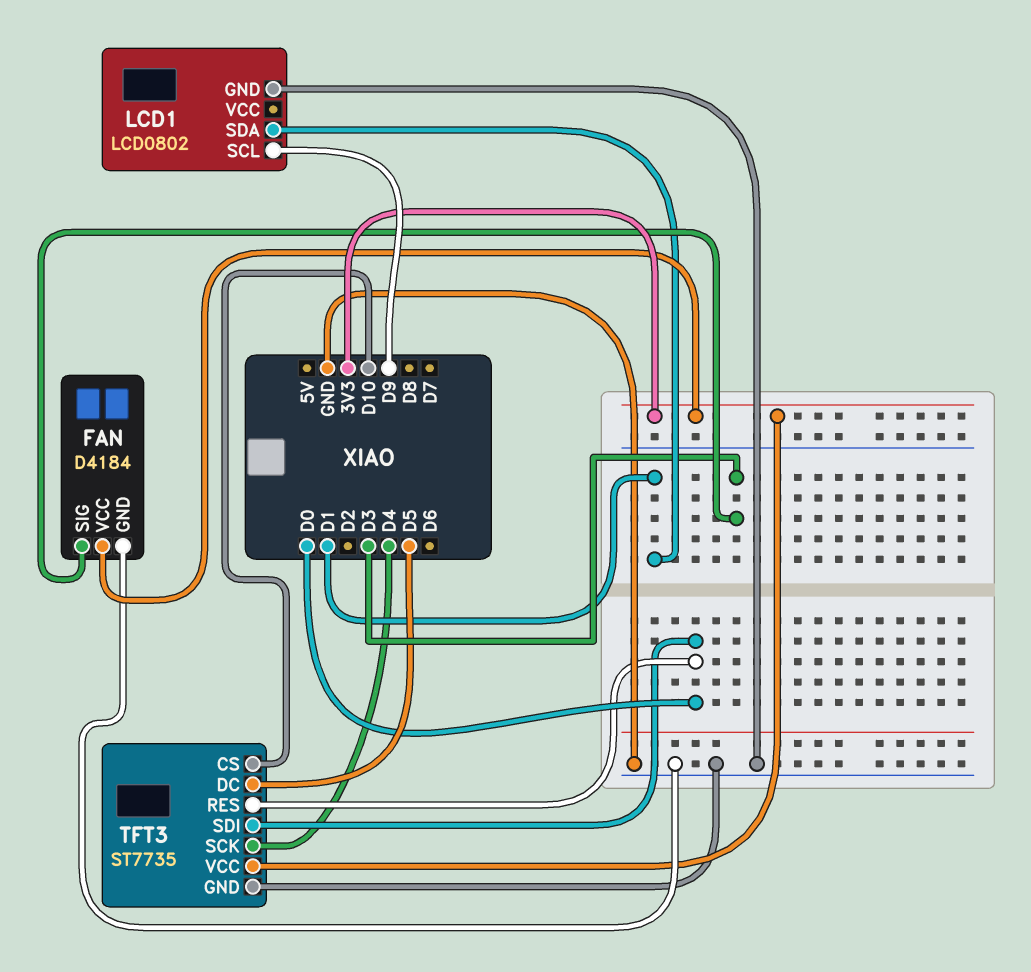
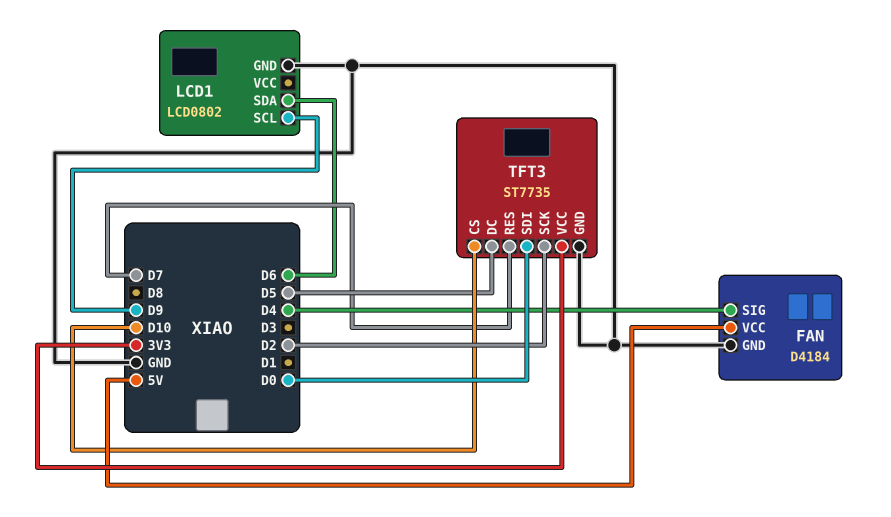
FAN pin SIG: D3 -> D4
FAN pin VCC: 3V3 -> 5V
LCD1 pin SDA: D1 -> D6
TFT3 pin RES: D0 -> D7
TFT3 pin SCK: D4 -> D2

